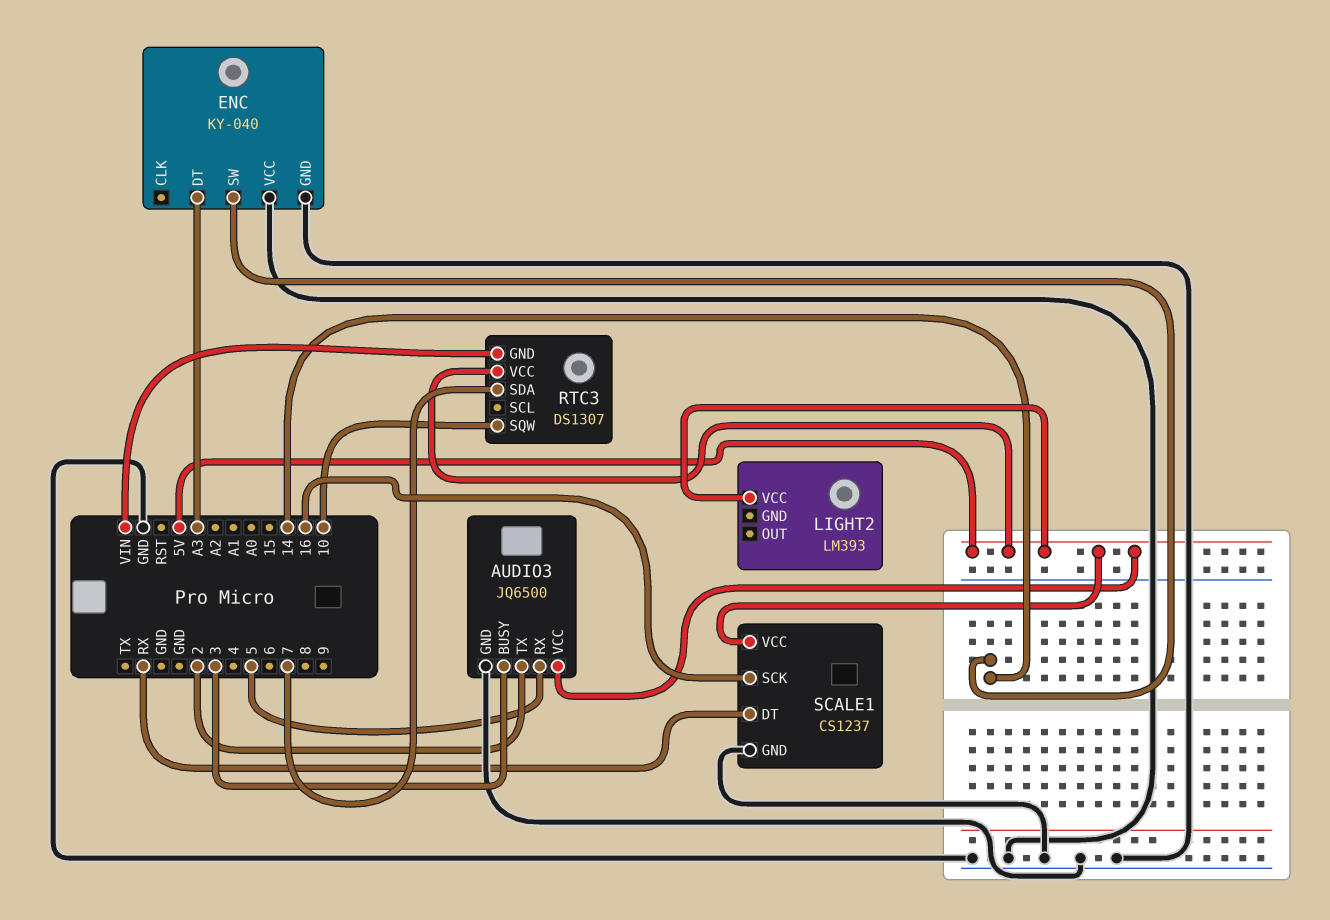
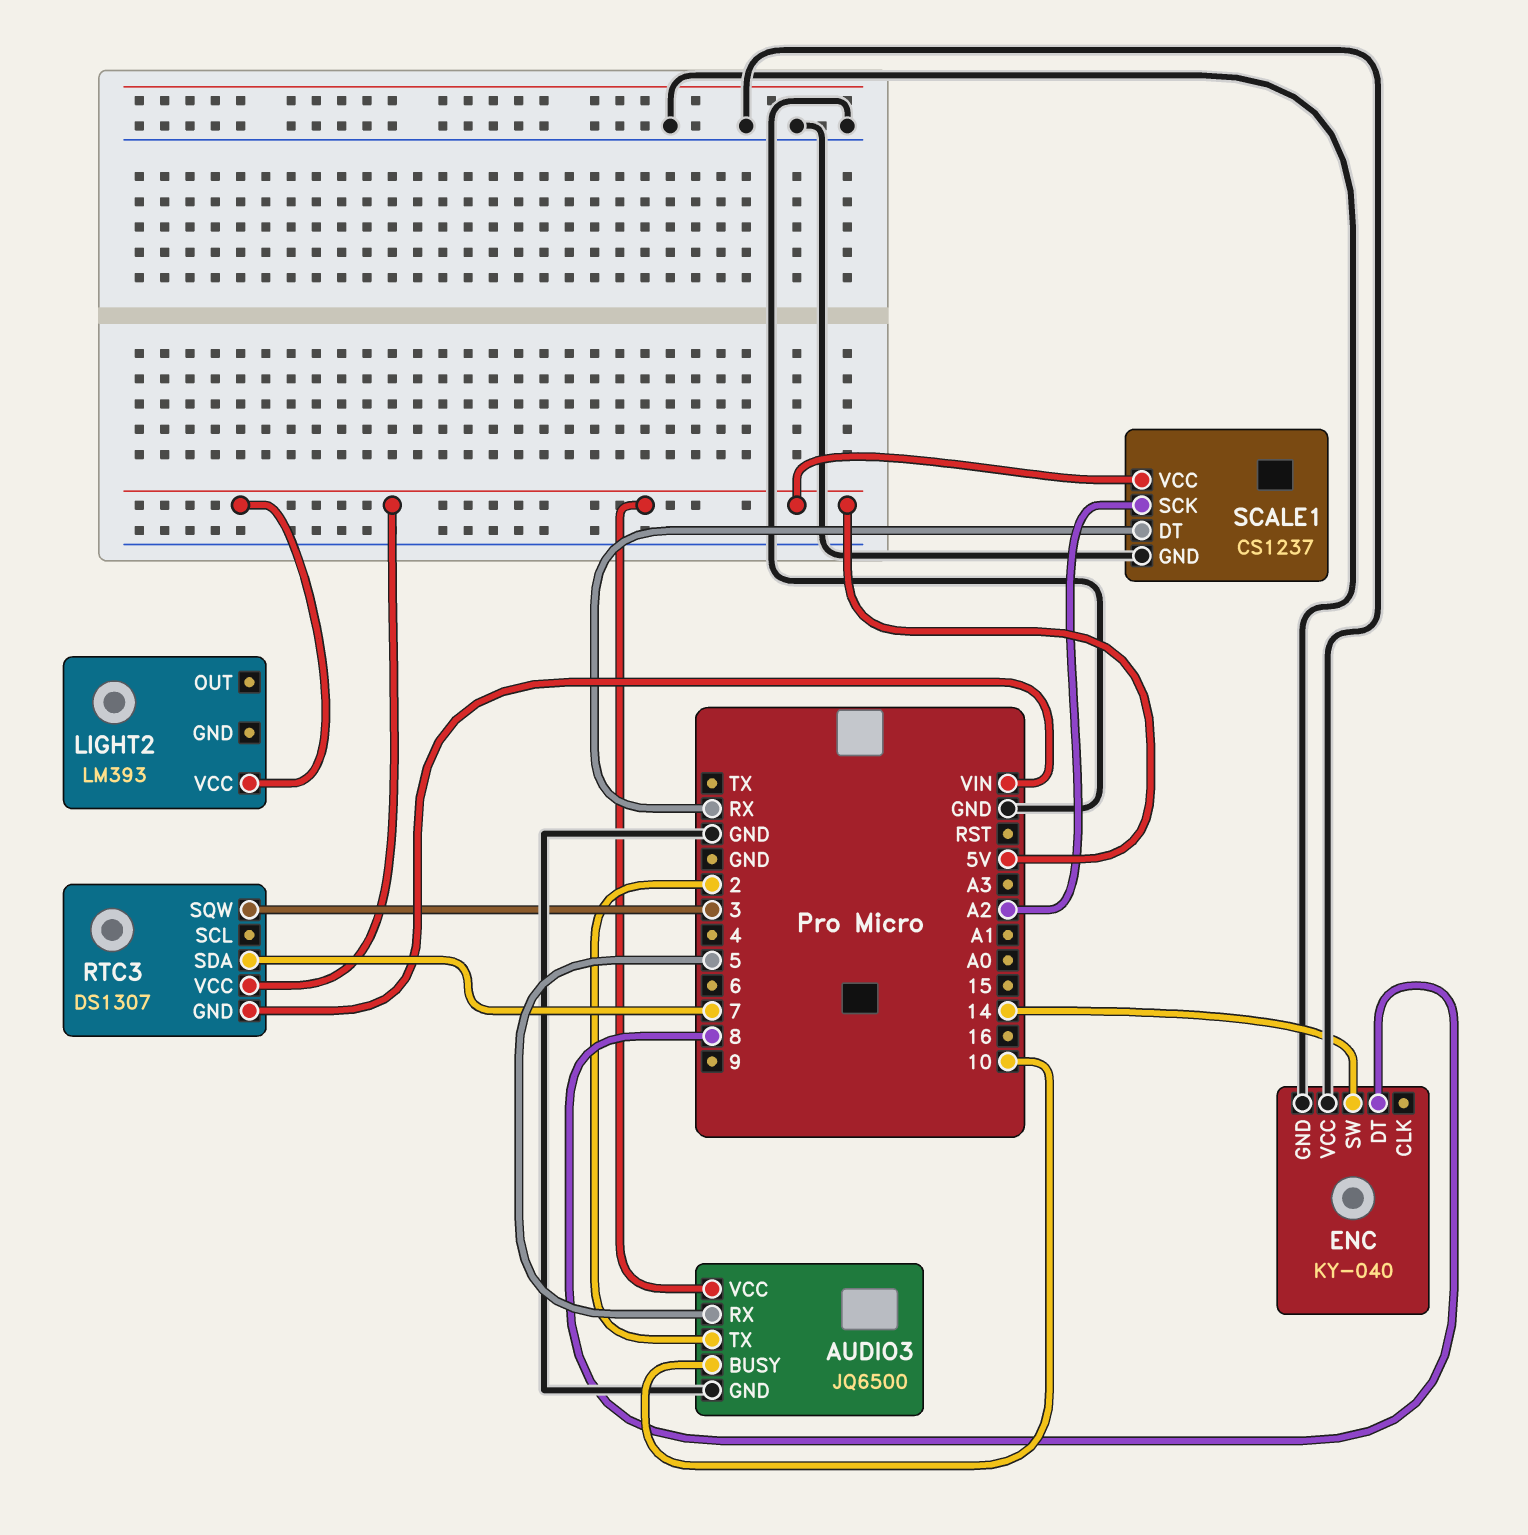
AUDIO3 pin BUSY: 3 -> 10
ENC pin DT: A3 -> 8
RTC3 pin SQW: 10 -> 3
SCALE1 pin SCK: 16 -> A2

